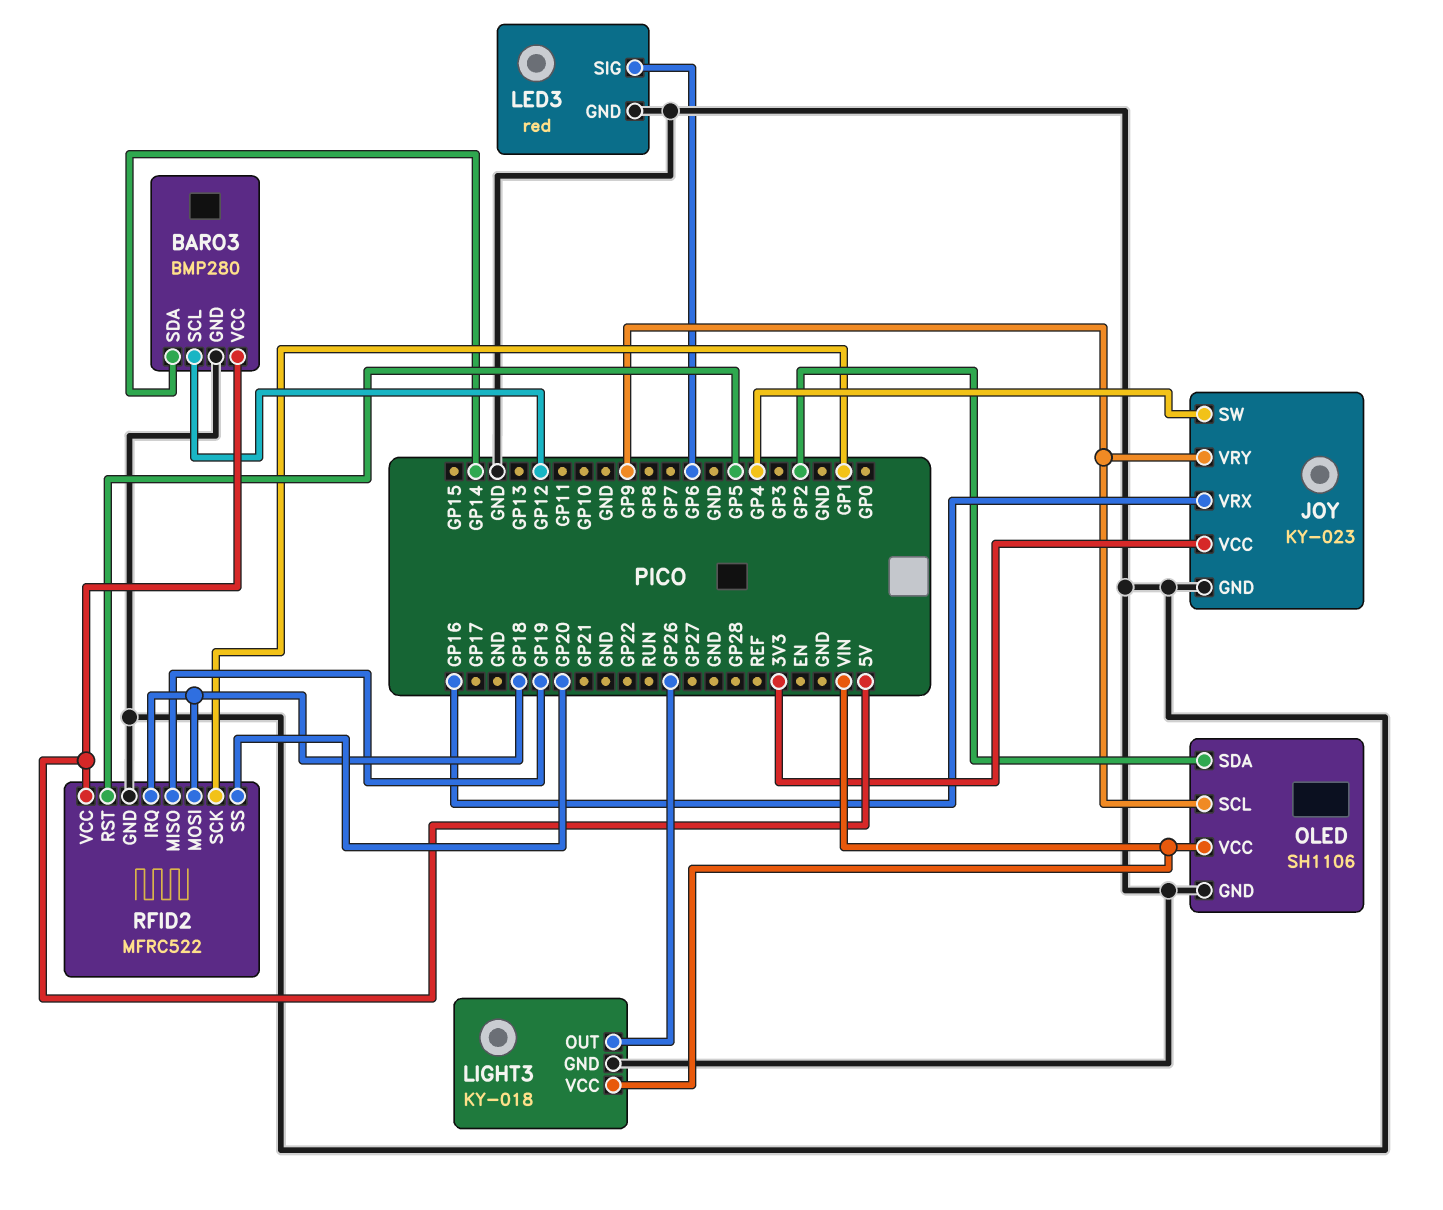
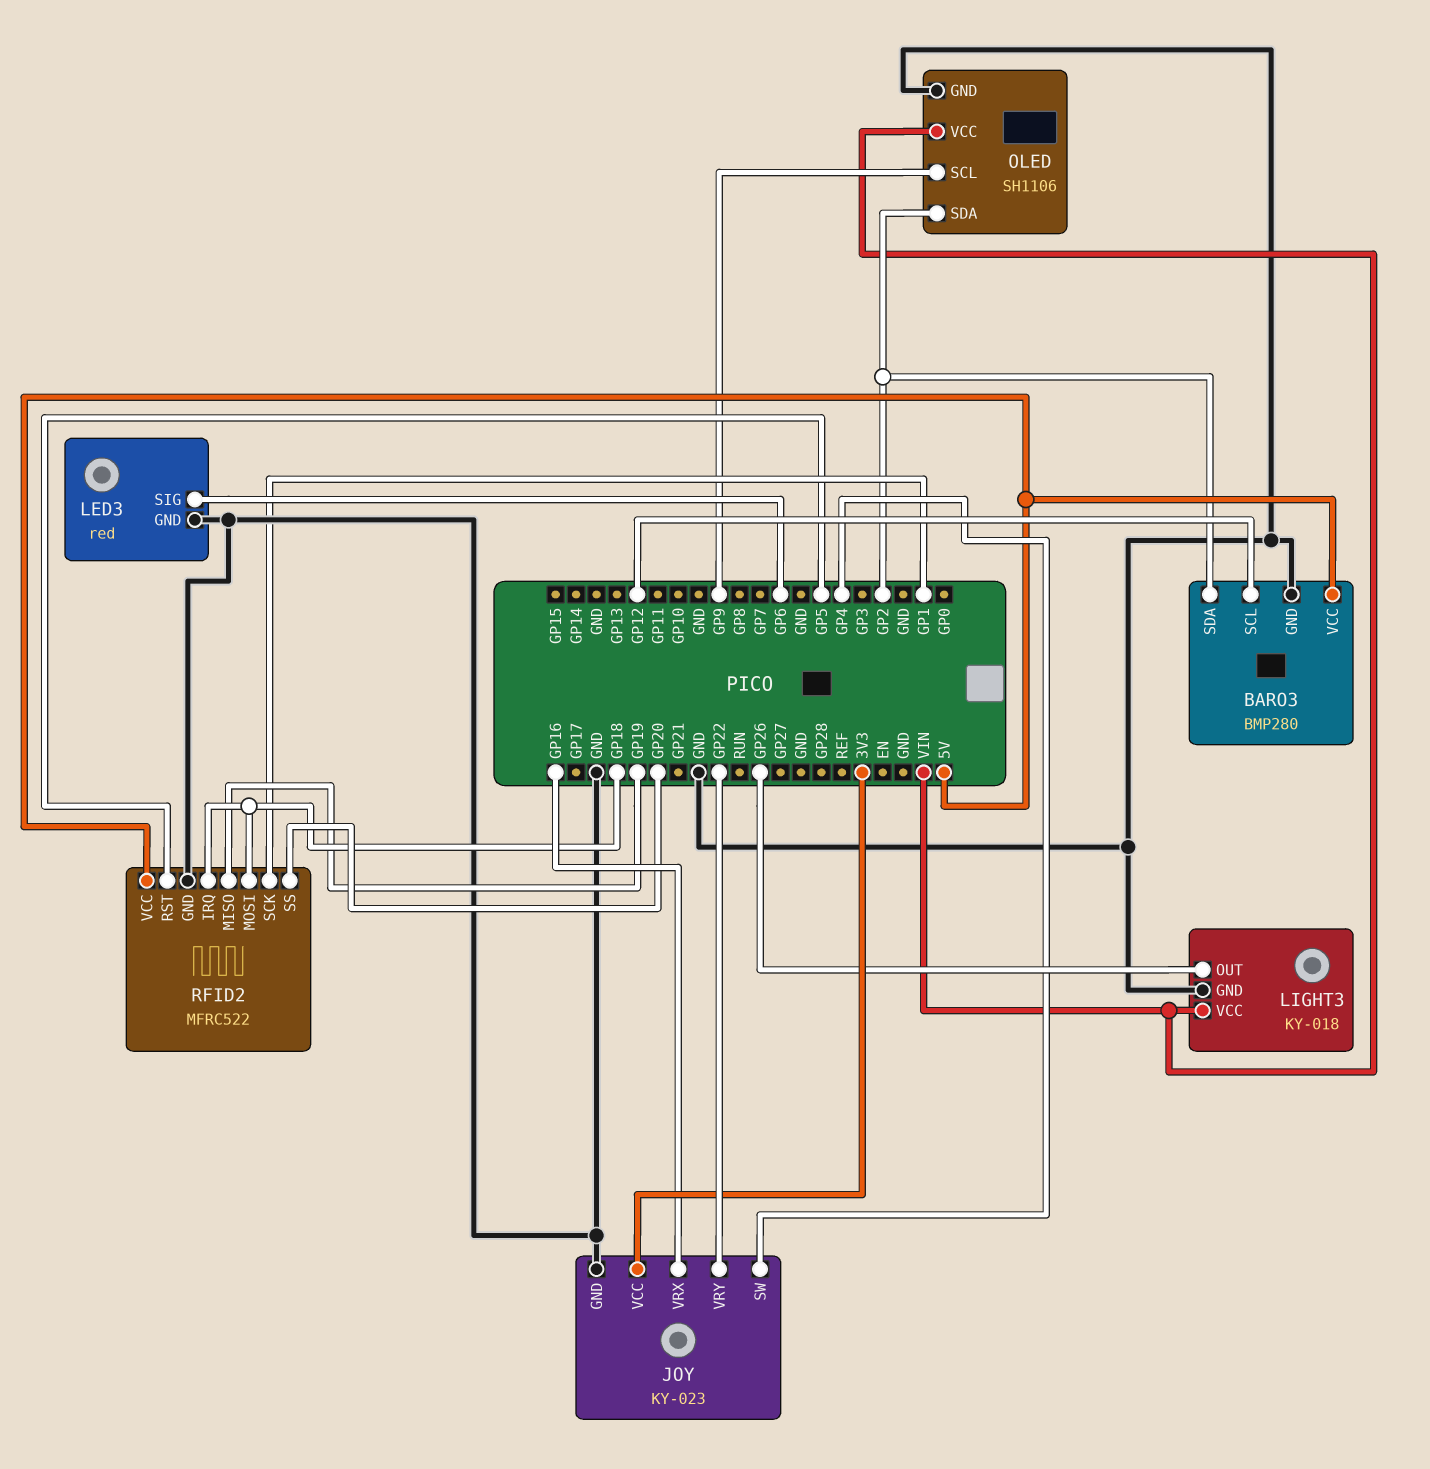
BARO3 pin SDA: GP14 -> GP2
JOY pin VRY: GP9 -> GP22

